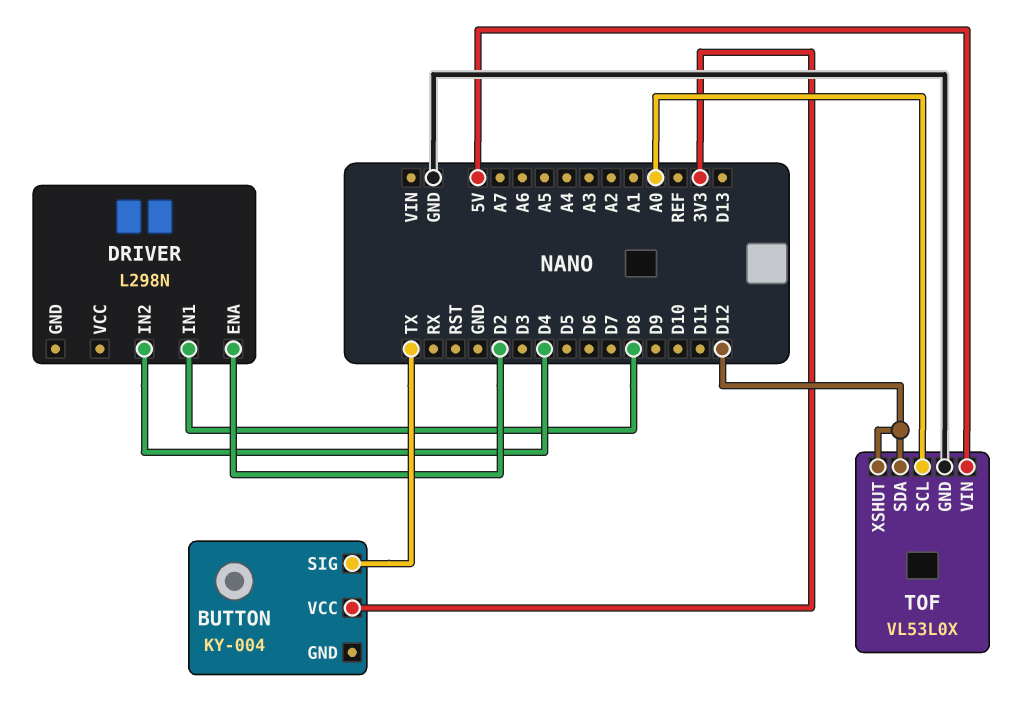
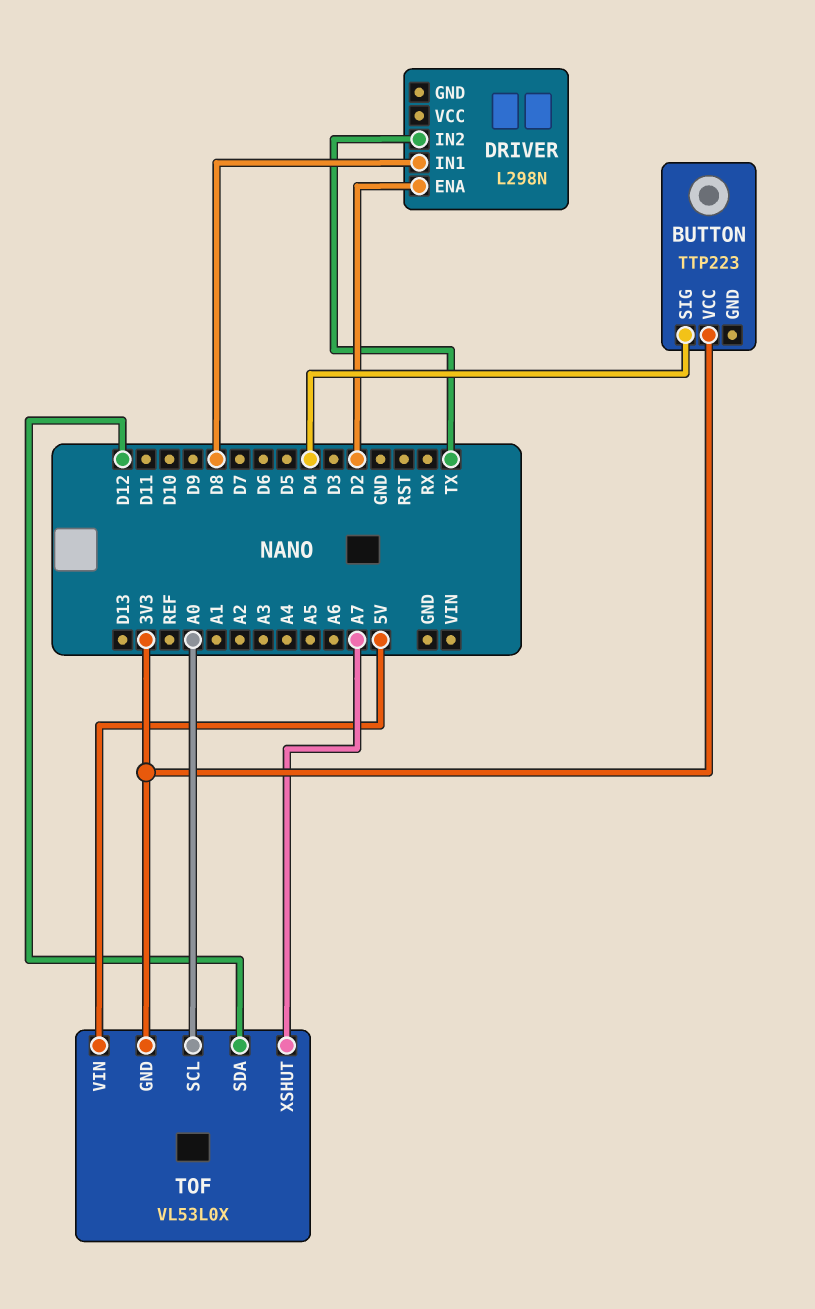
BUTTON: KY-004 -> TTP223
BUTTON pin SIG: TX -> D4
DRIVER pin IN2: D4 -> TX
TOF pin GND: GND -> 3V3
TOF pin XSHUT: D12 -> A7

